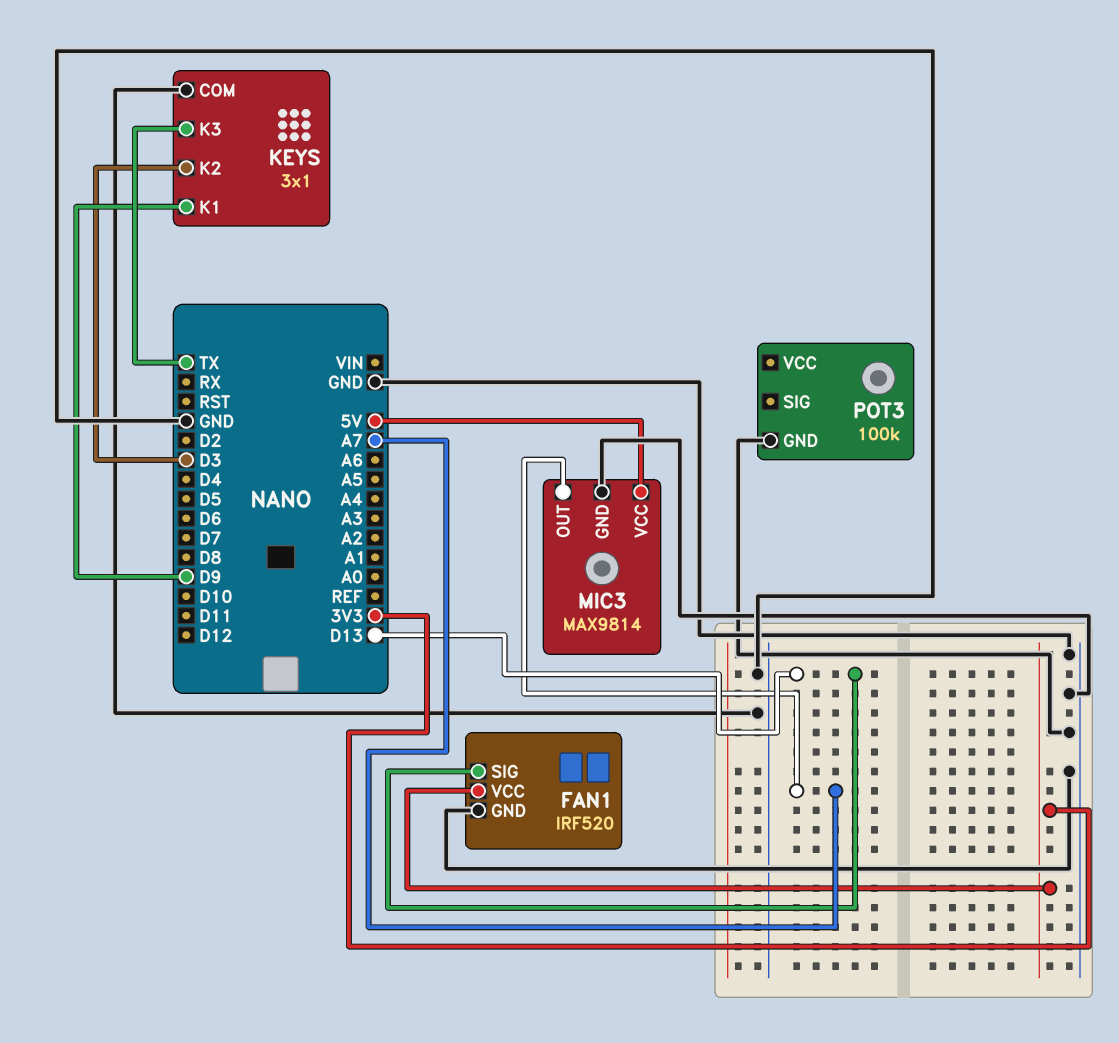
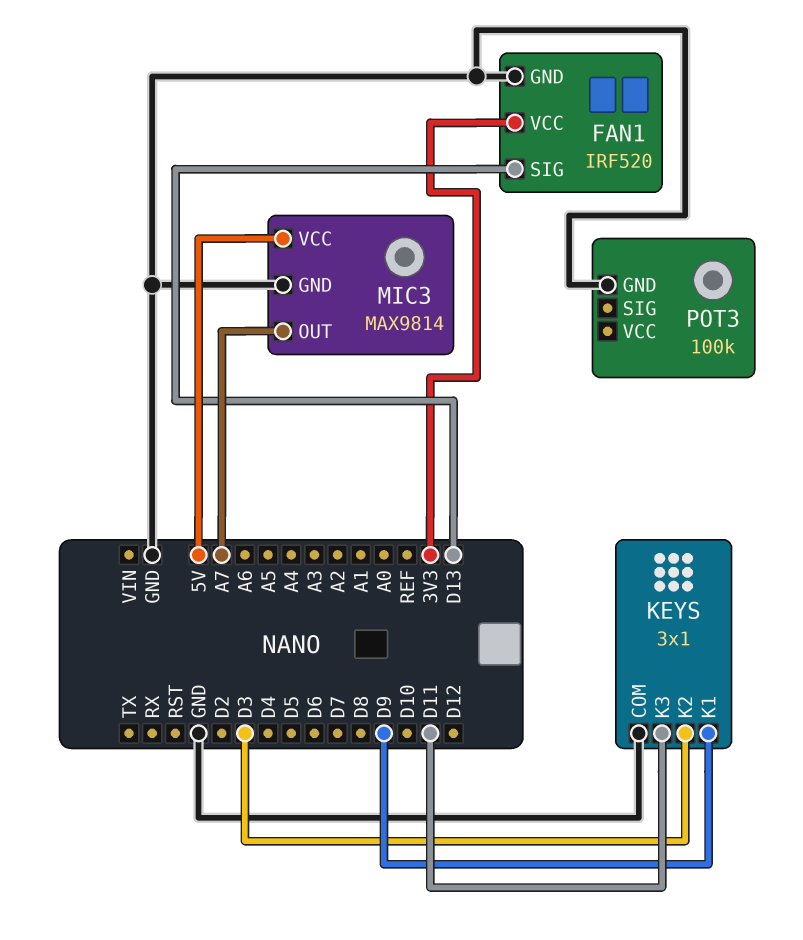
KEYS pin K3: TX -> D11

